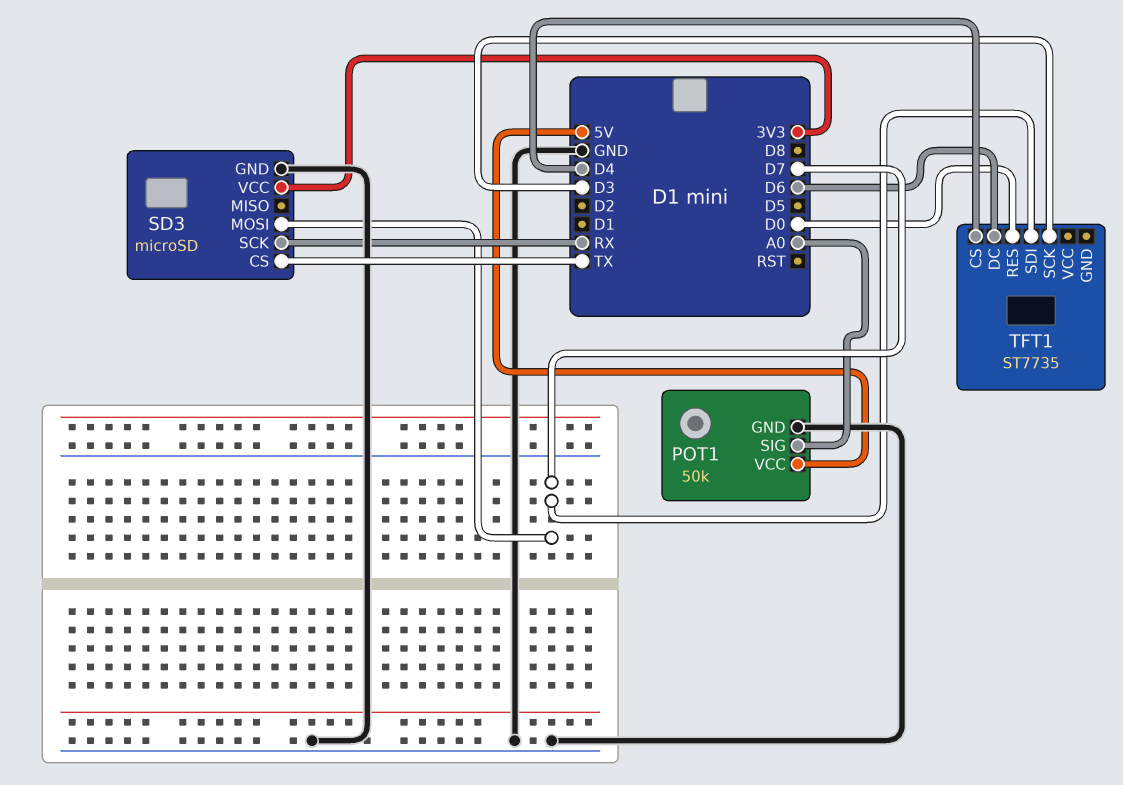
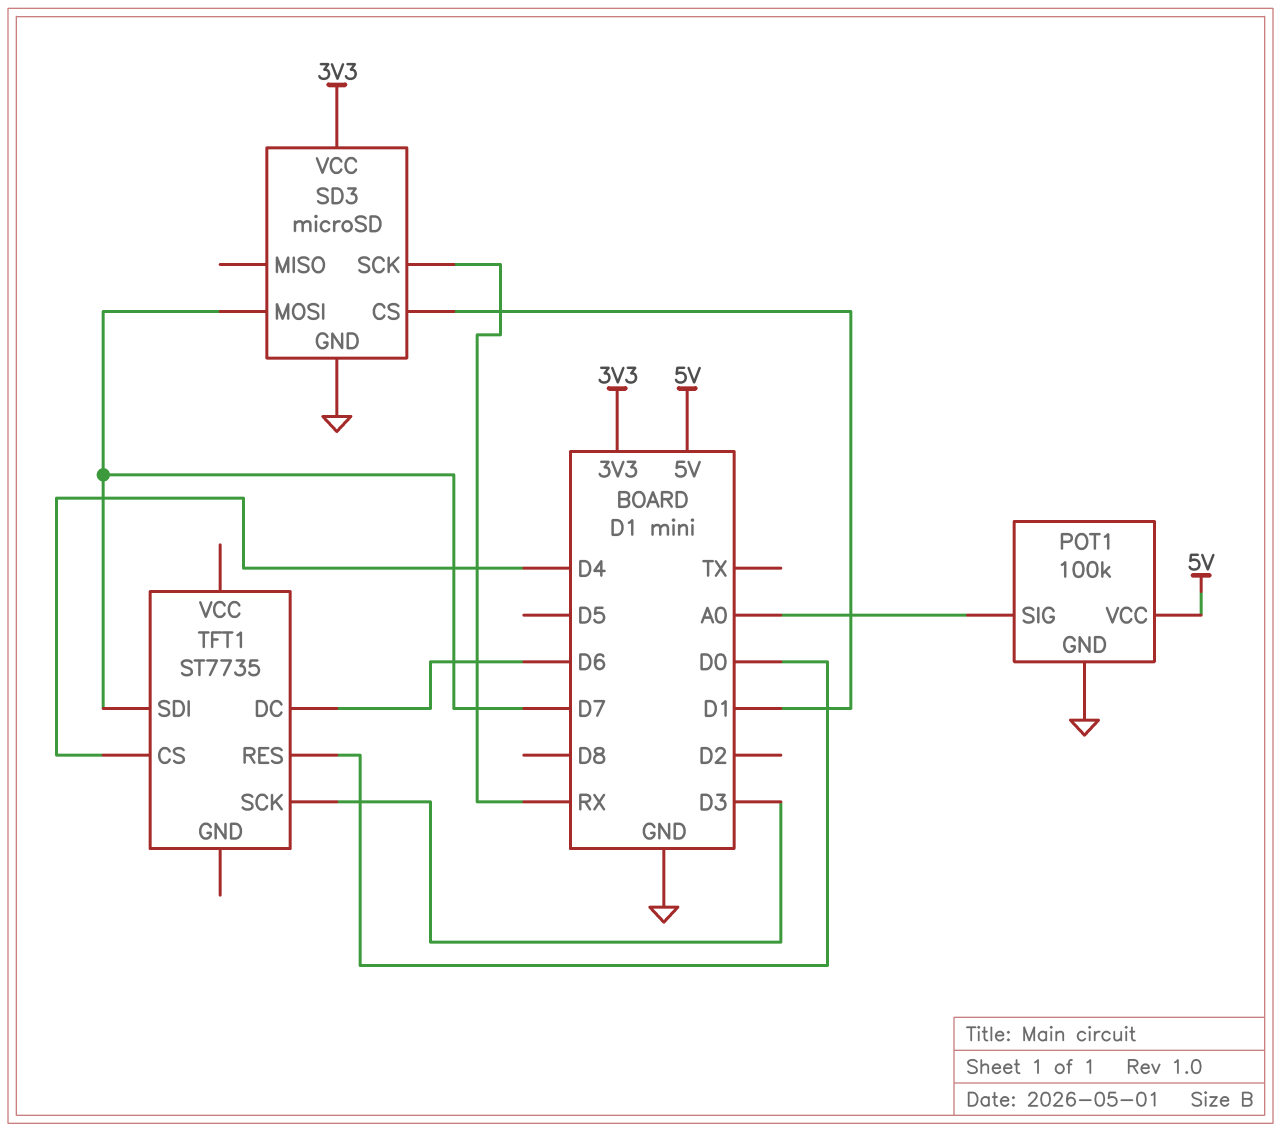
POT1: 50k -> 100k
SD3 pin CS: TX -> D1

